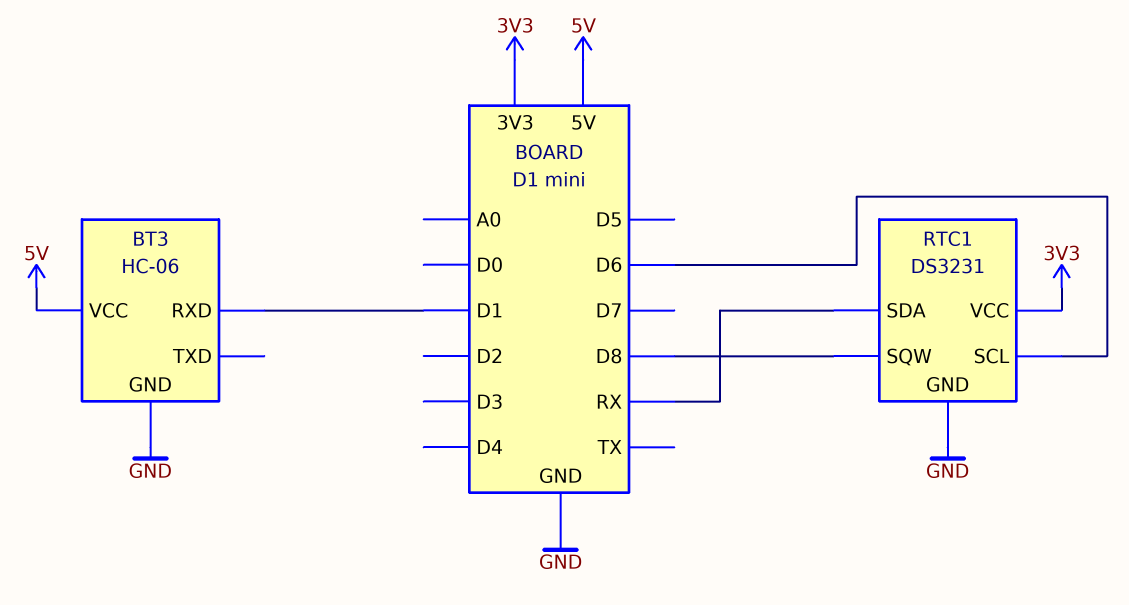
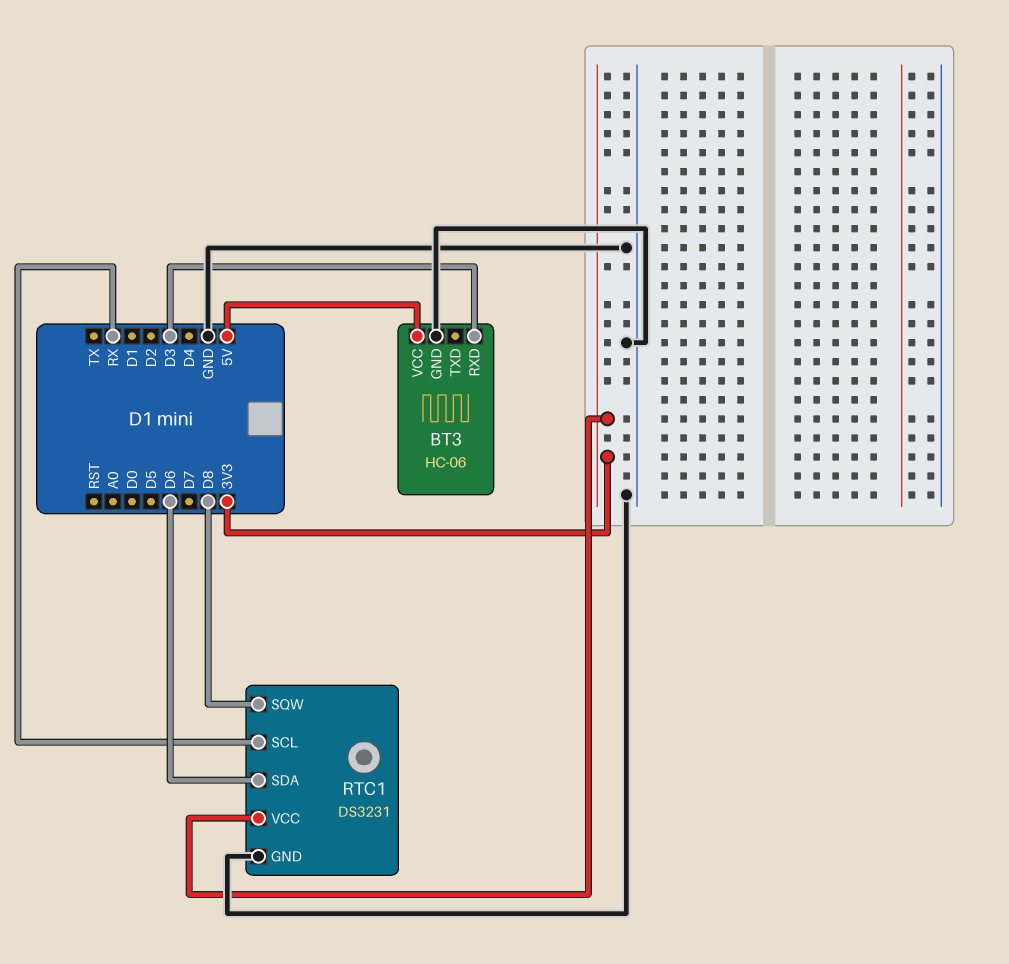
BT3 pin RXD: D1 -> D3
RTC1 pin SCL: D6 -> RX
RTC1 pin SDA: RX -> D6

